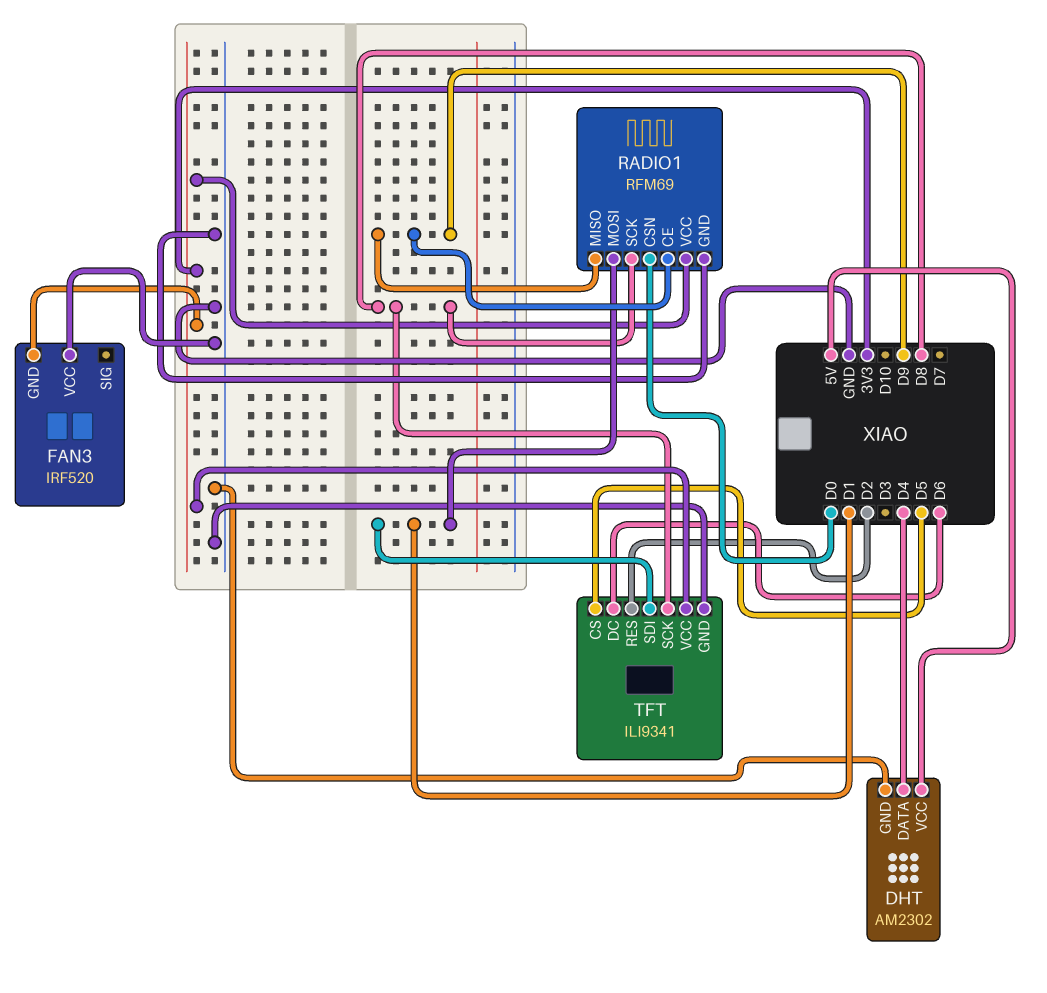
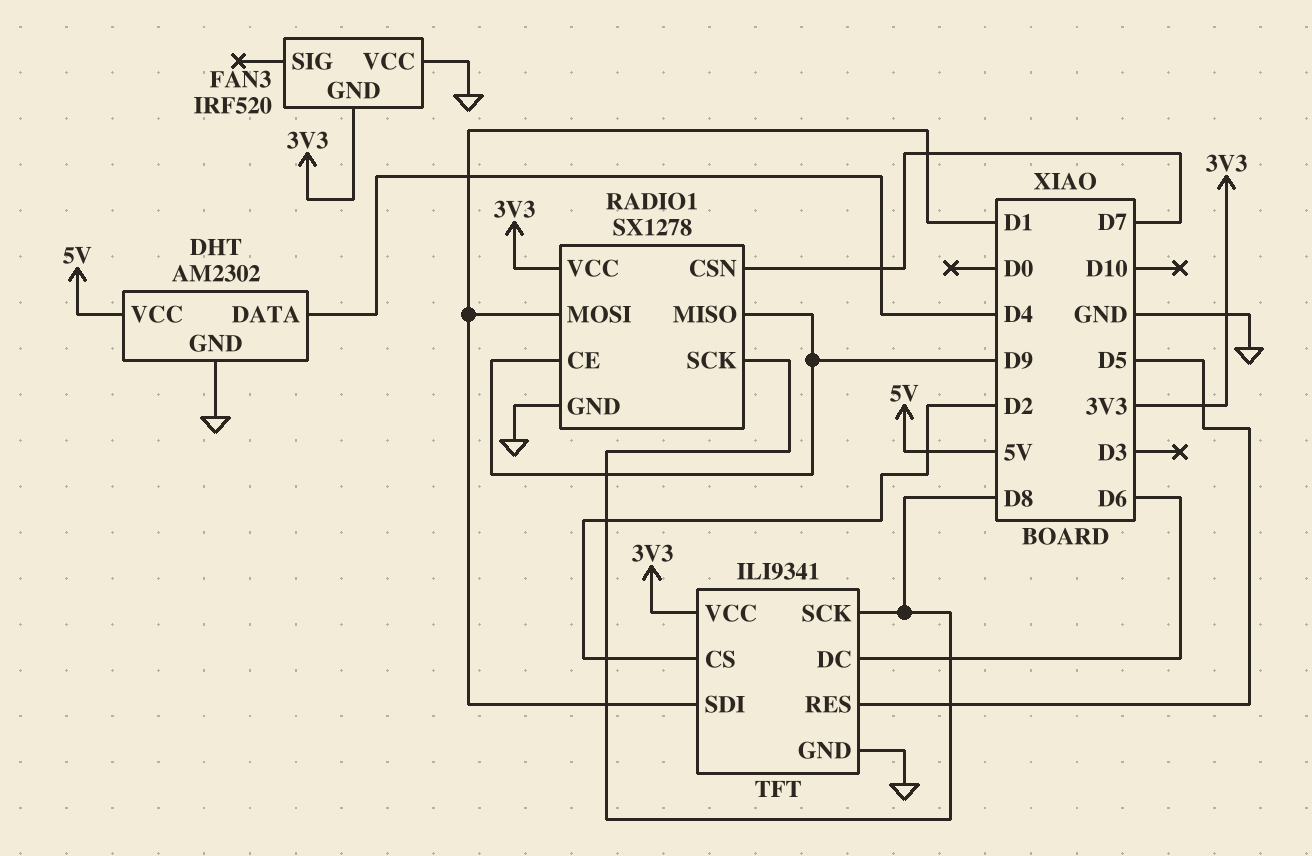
RADIO1: RFM69 -> SX1278
RADIO1 pin CSN: D0 -> D7
TFT pin CS: D5 -> D2
TFT pin RES: D2 -> D5

